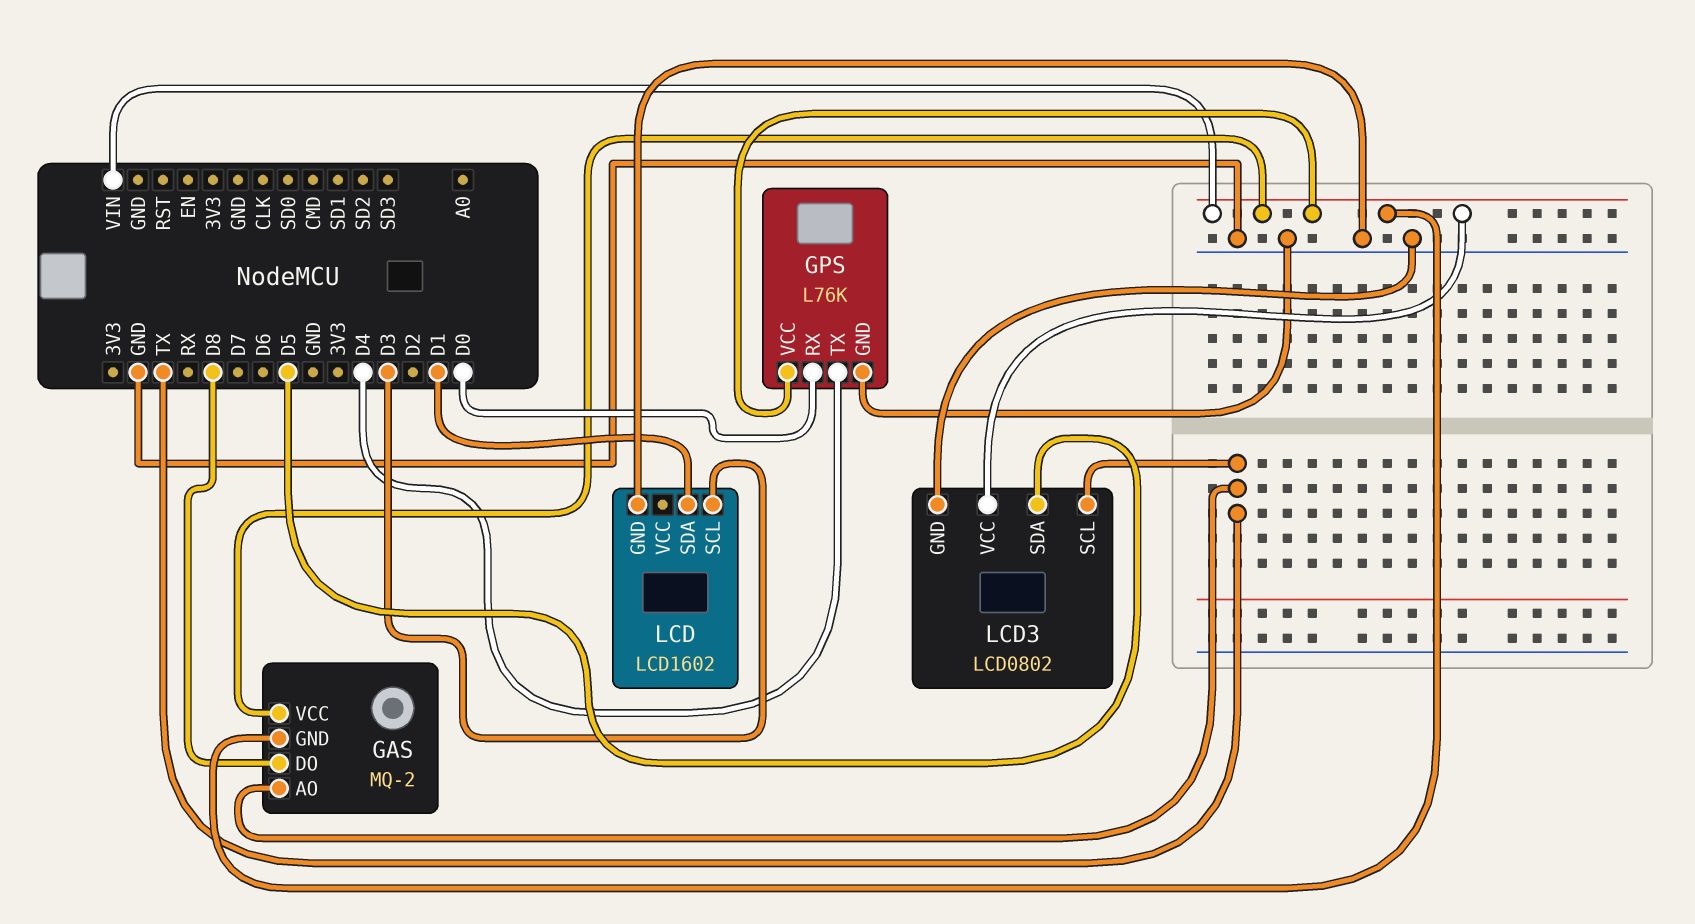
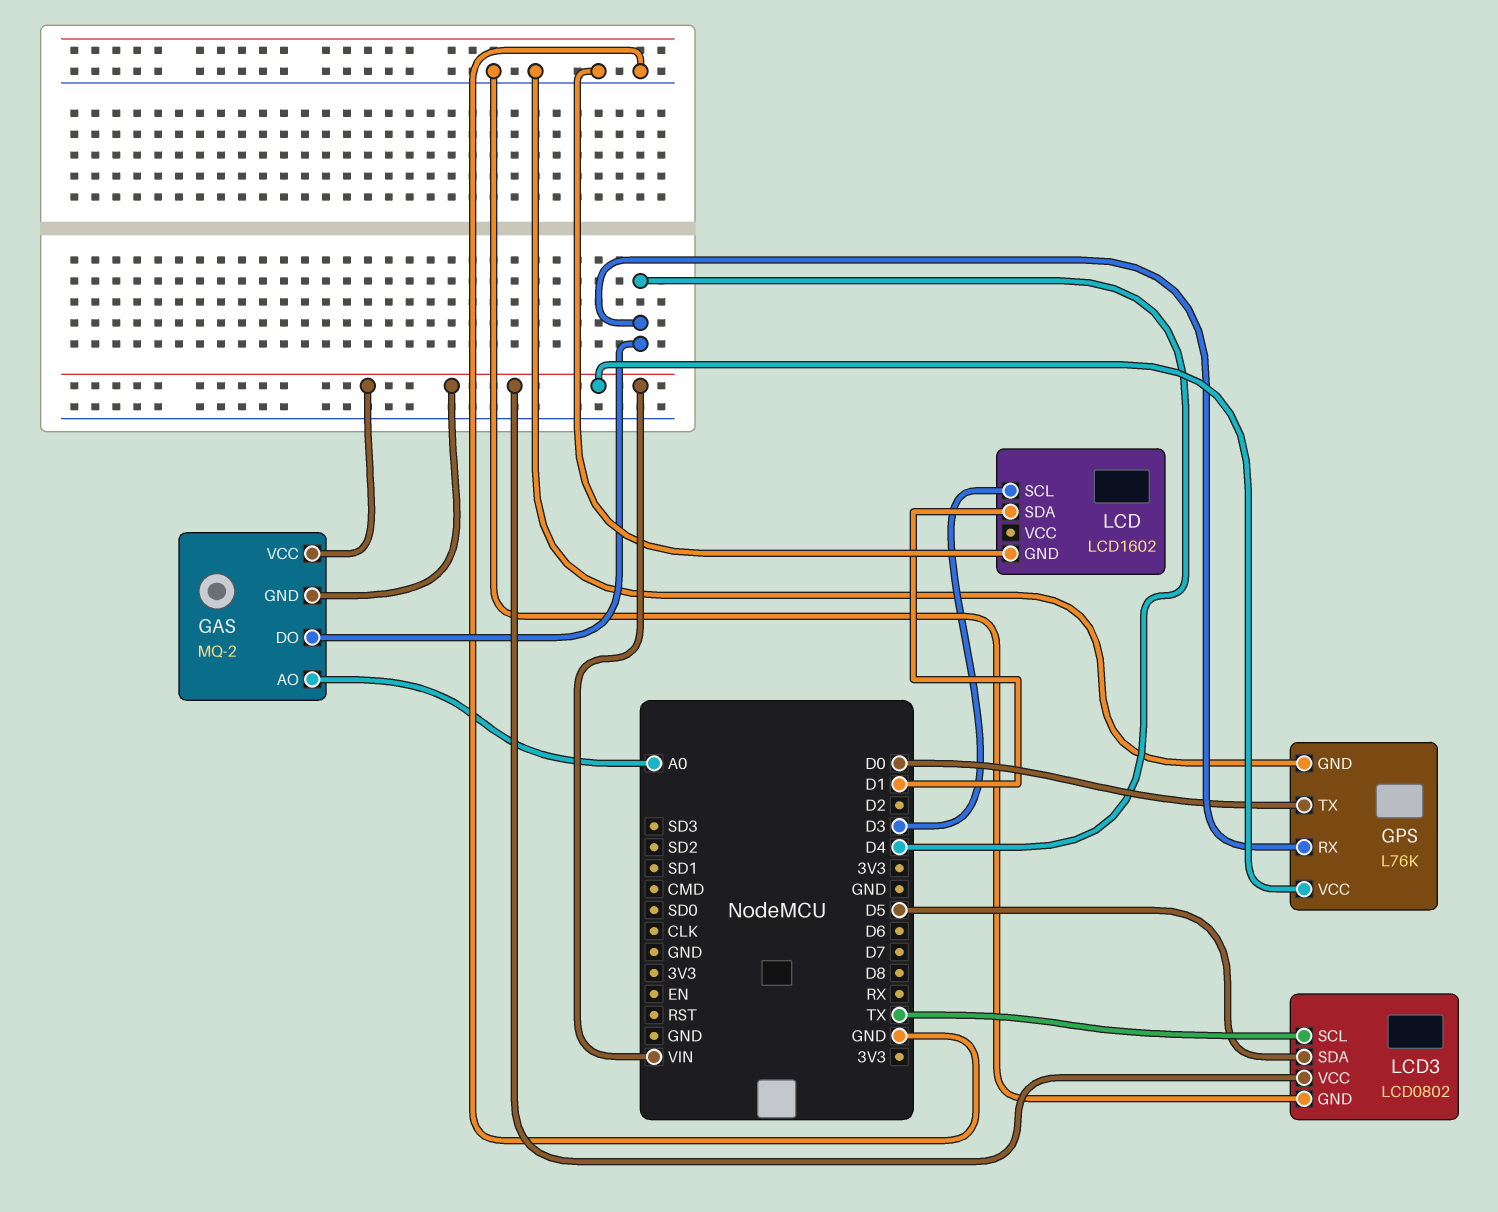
GAS pin AO: TX -> A0
GAS pin DO: D8 -> D4
GPS pin RX: D0 -> D4
GPS pin TX: D4 -> D0

